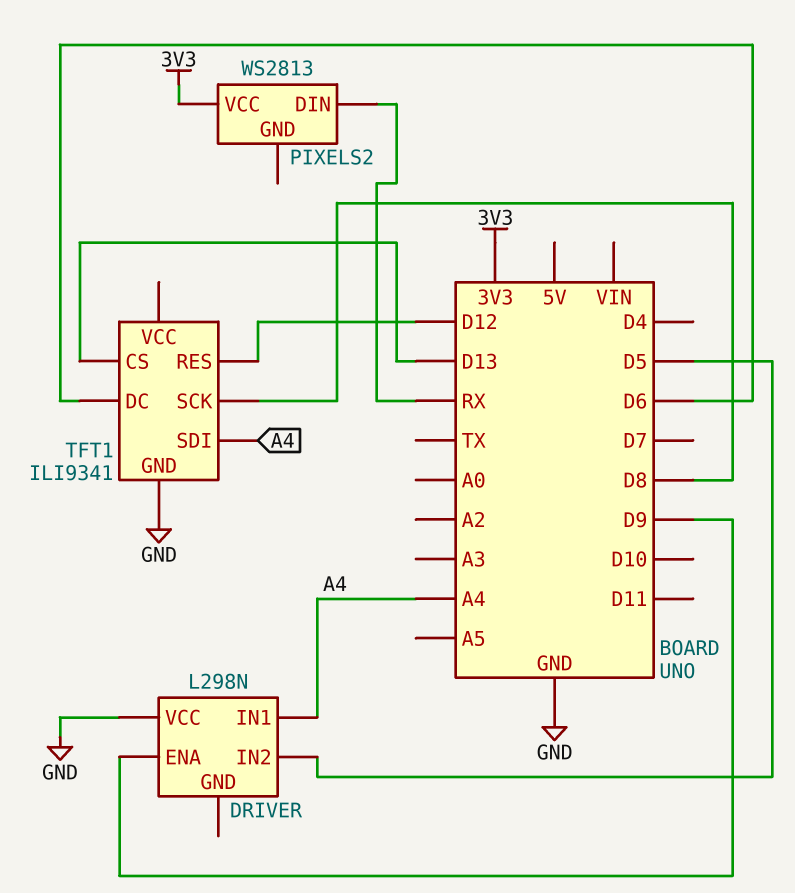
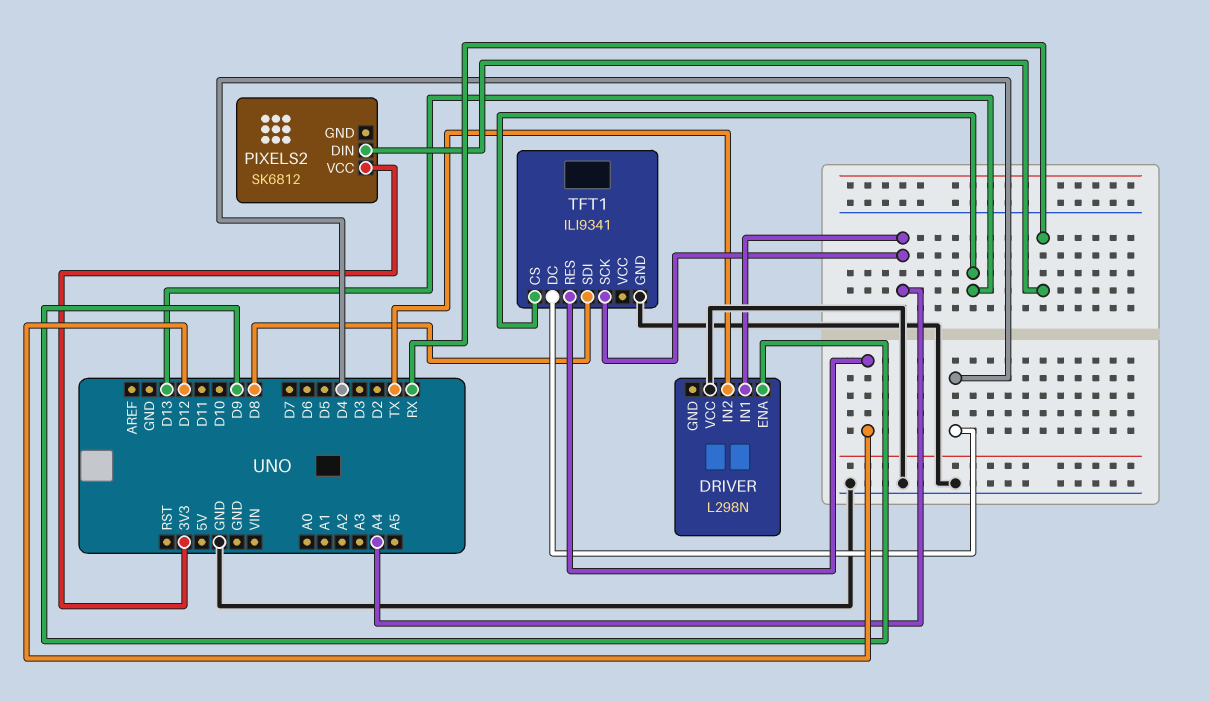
DRIVER pin IN2: D5 -> TX
PIXELS2: WS2813 -> SK6812
TFT1 pin DC: D6 -> D4
TFT1 pin SCK: D8 -> A4
TFT1 pin SDI: A4 -> D8

